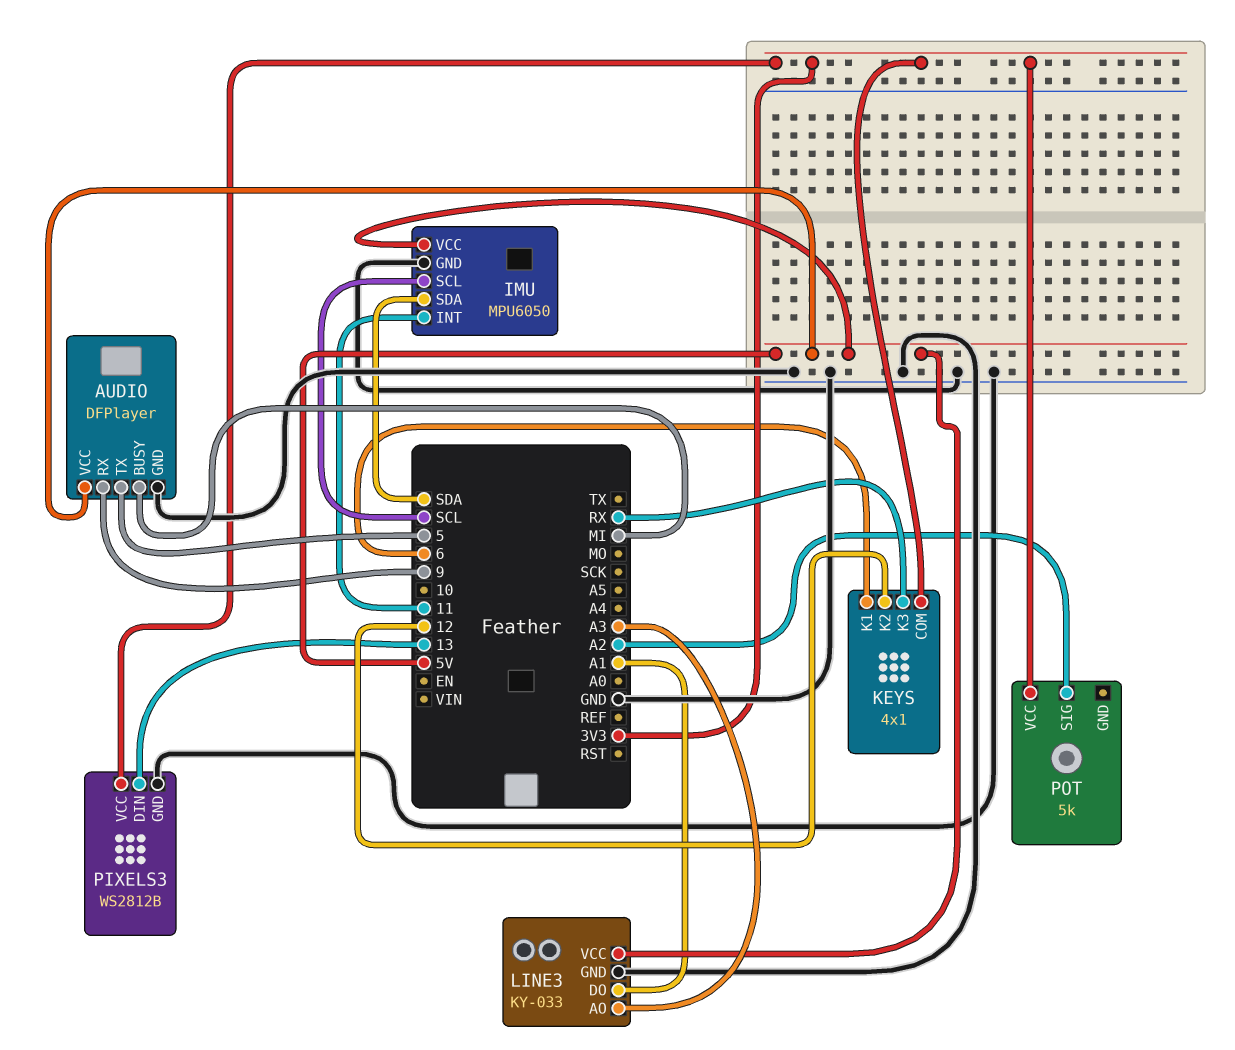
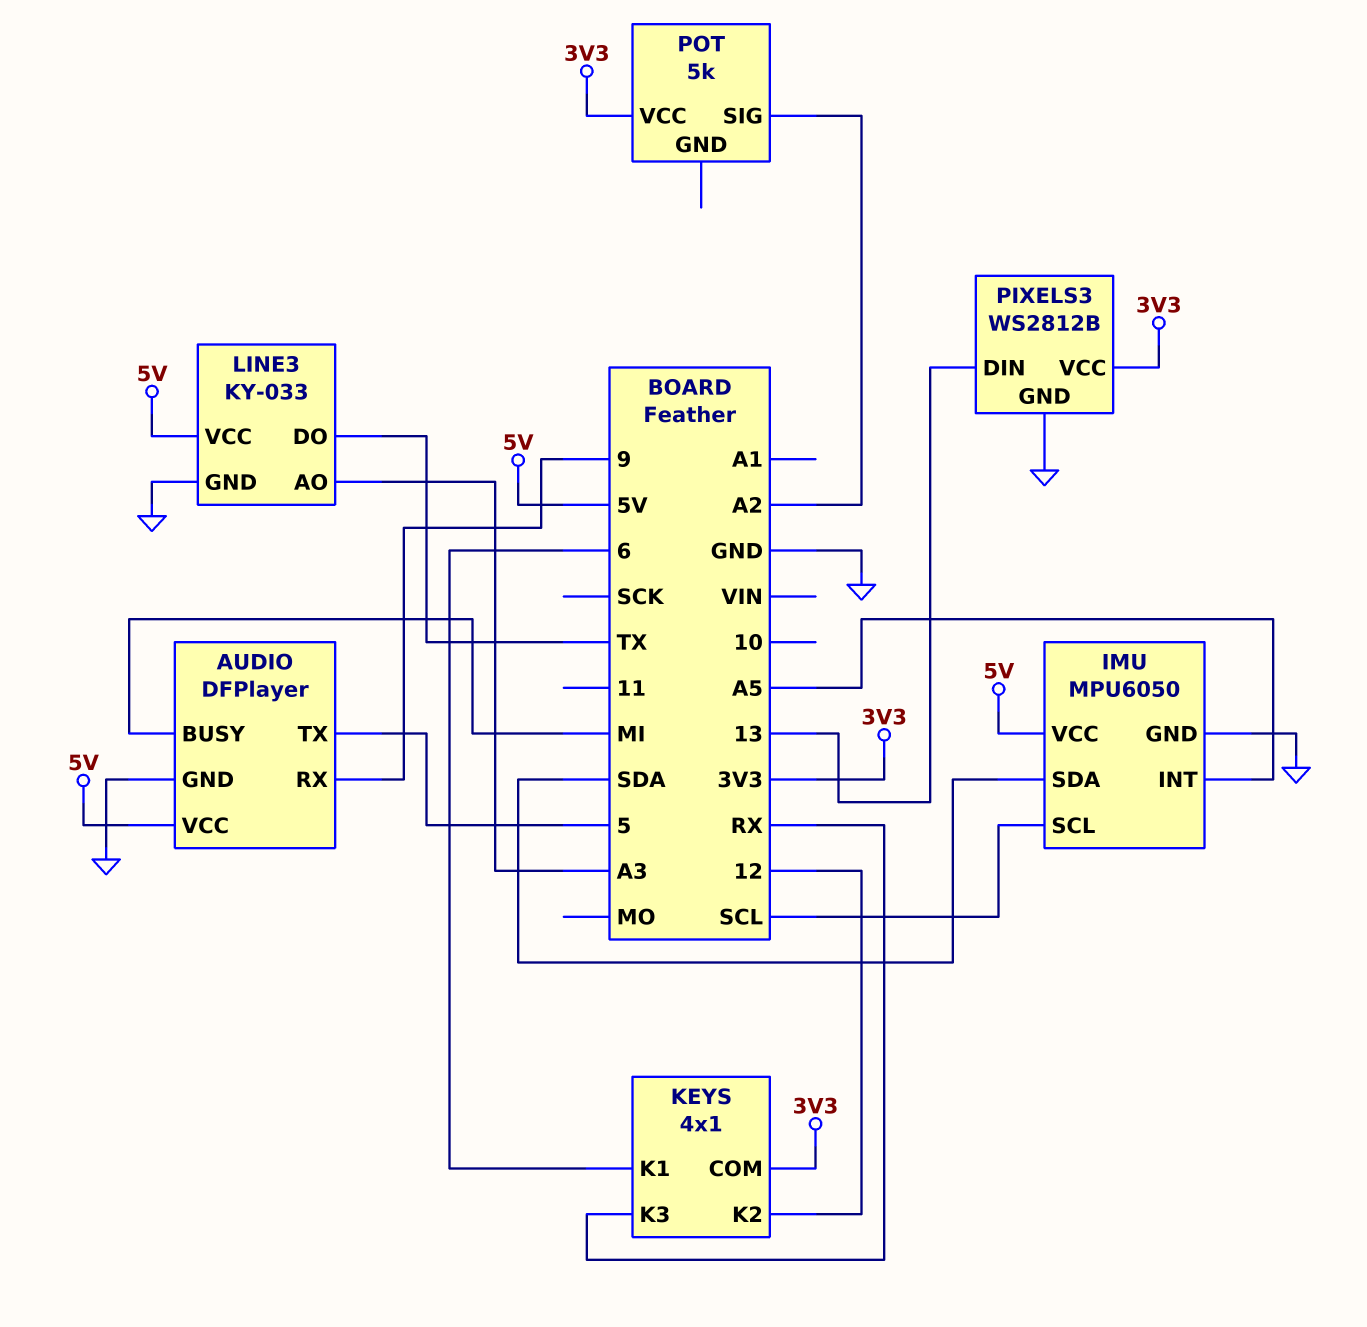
IMU pin INT: 11 -> A5
LINE3 pin DO: A1 -> TX

